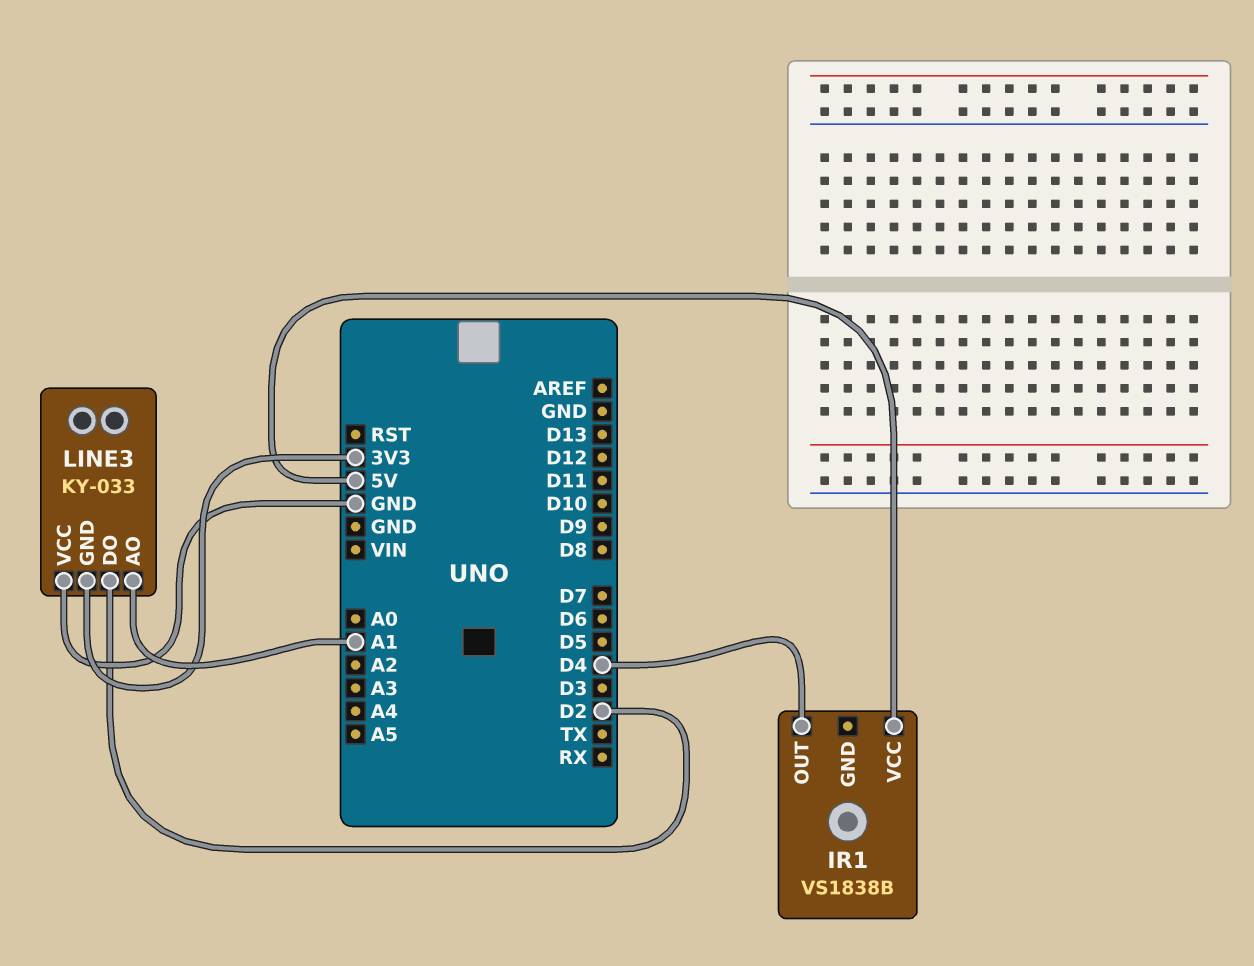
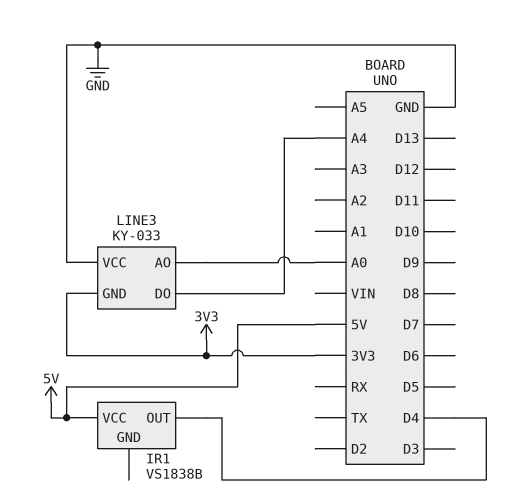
LINE3 pin AO: A1 -> A0
LINE3 pin DO: D2 -> A4

